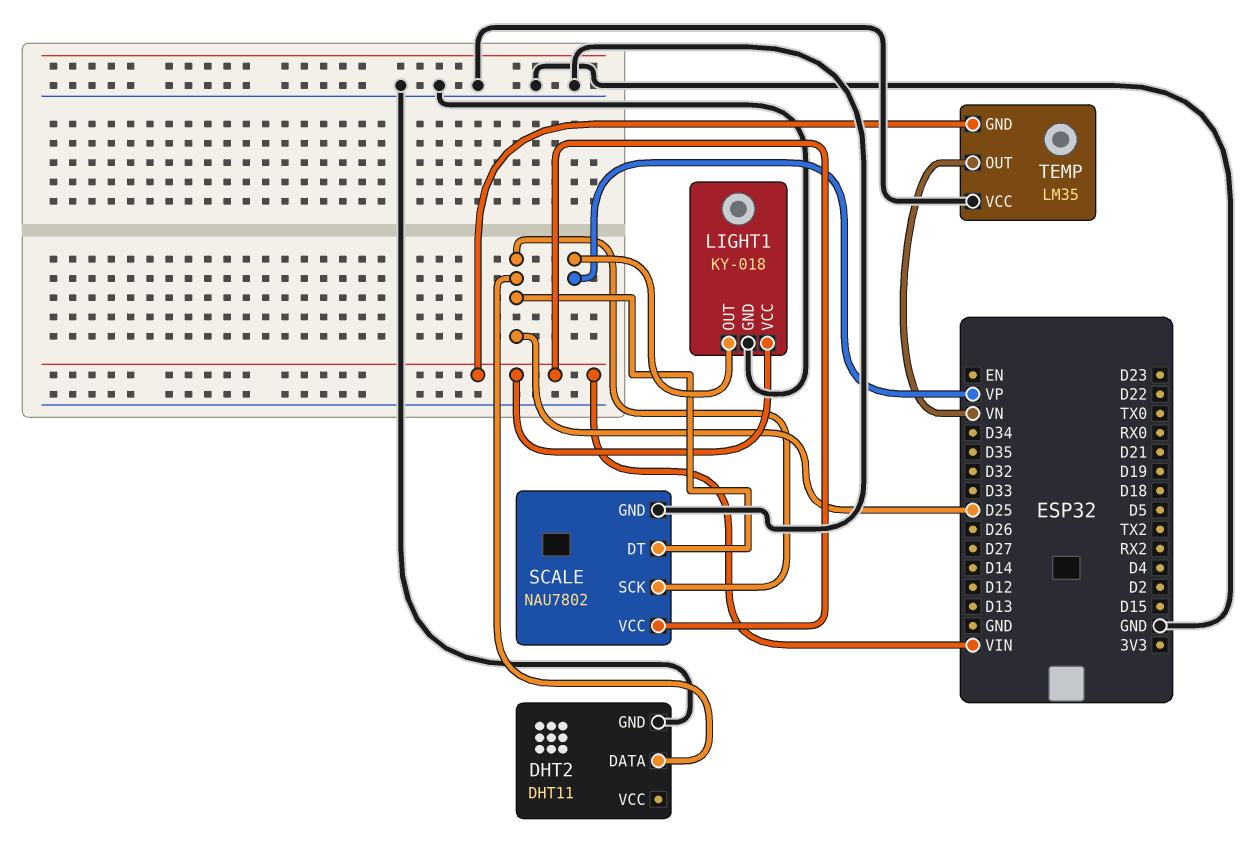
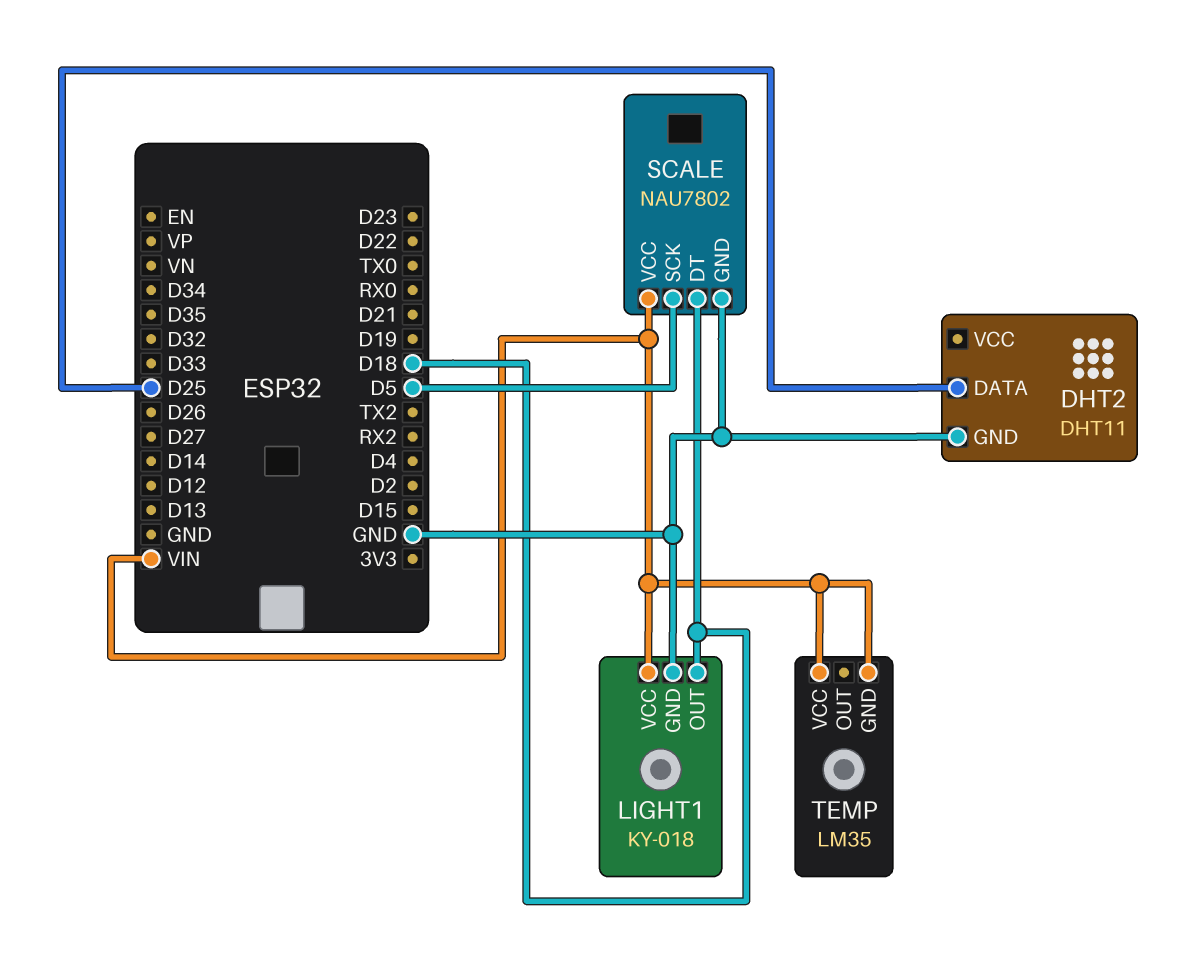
LIGHT1 pin OUT: VP -> D18
SCALE pin DT: D25 -> D18
SCALE pin SCK: D25 -> D5
TEMP pin OUT: VN -> none
TEMP pin VCC: GND -> VIN

